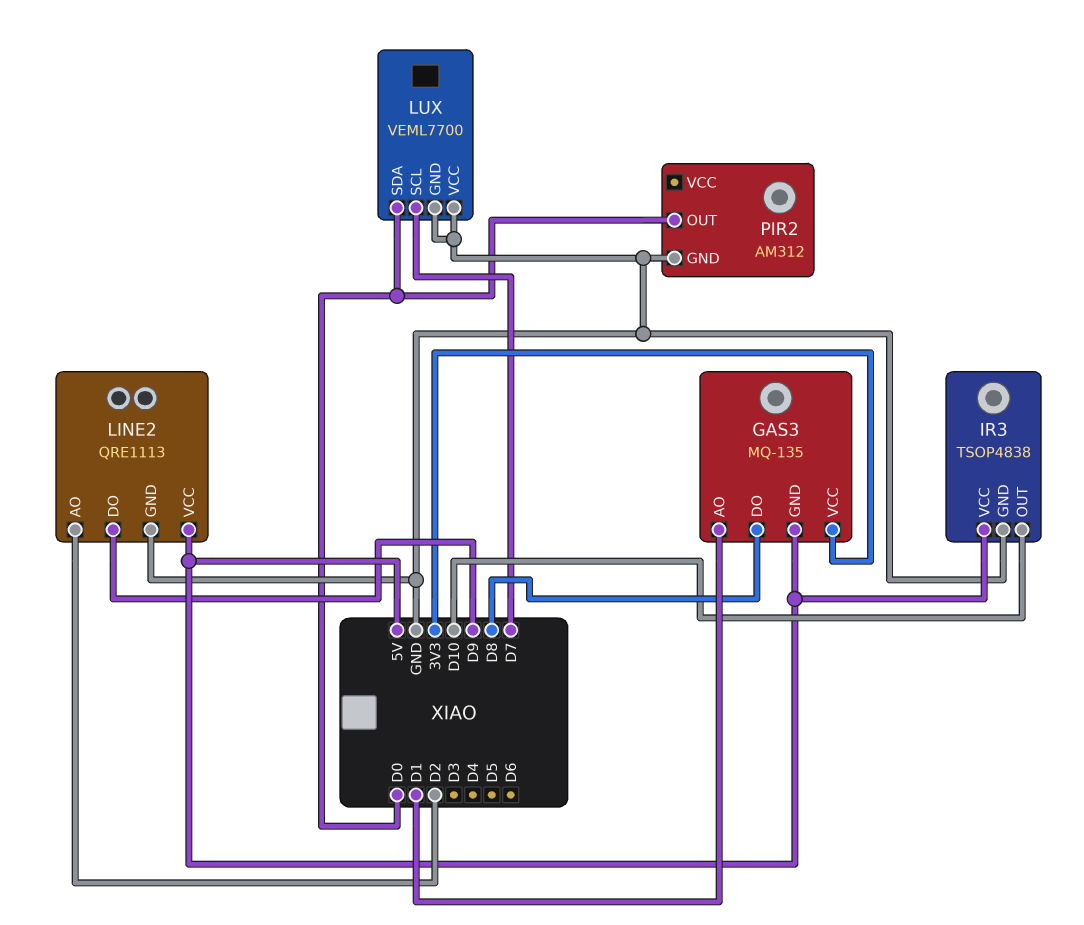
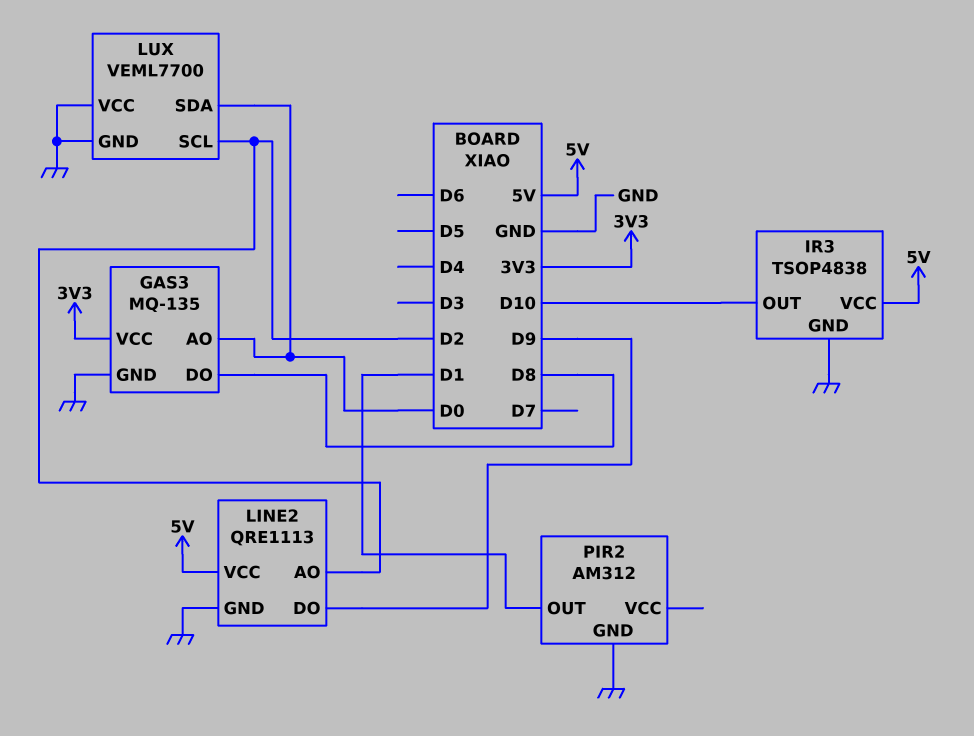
GAS3 pin AO: D1 -> D0
GAS3 pin GND: 5V -> GND
LUX pin SCL: D7 -> D2
PIR2 pin OUT: D0 -> D1

